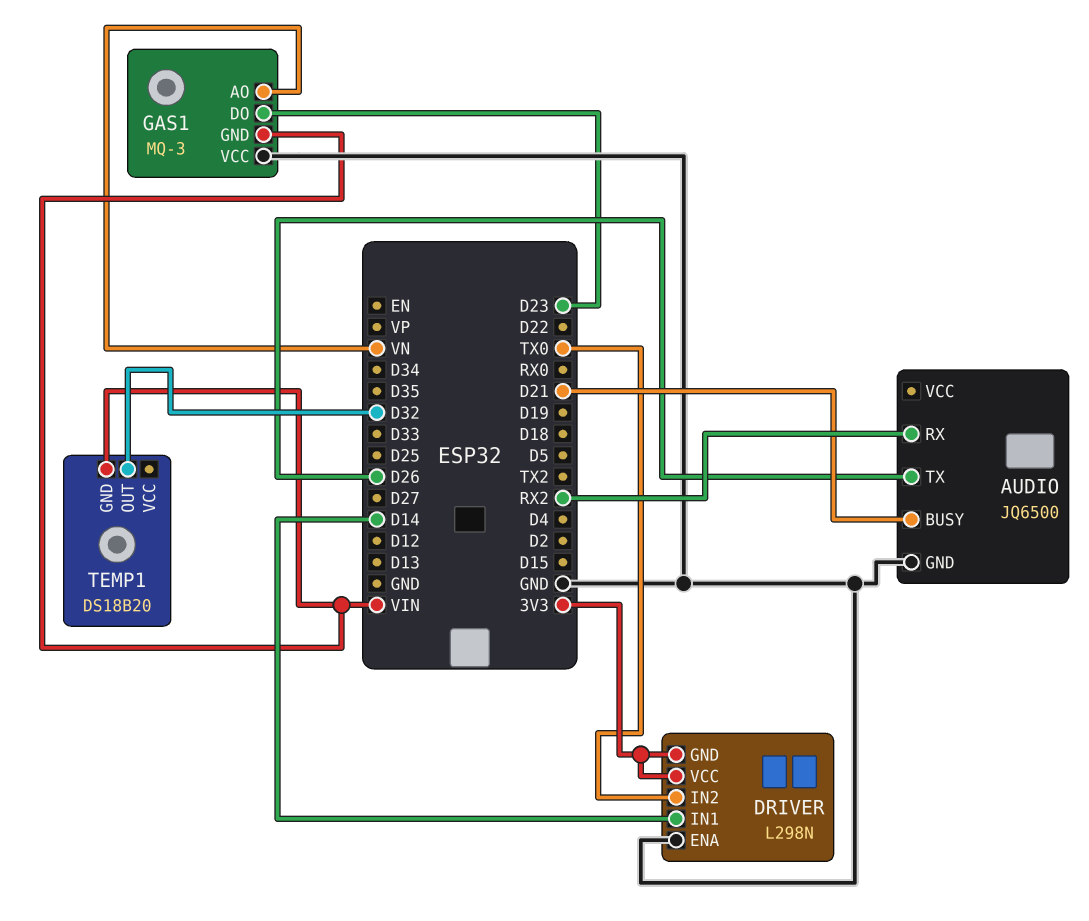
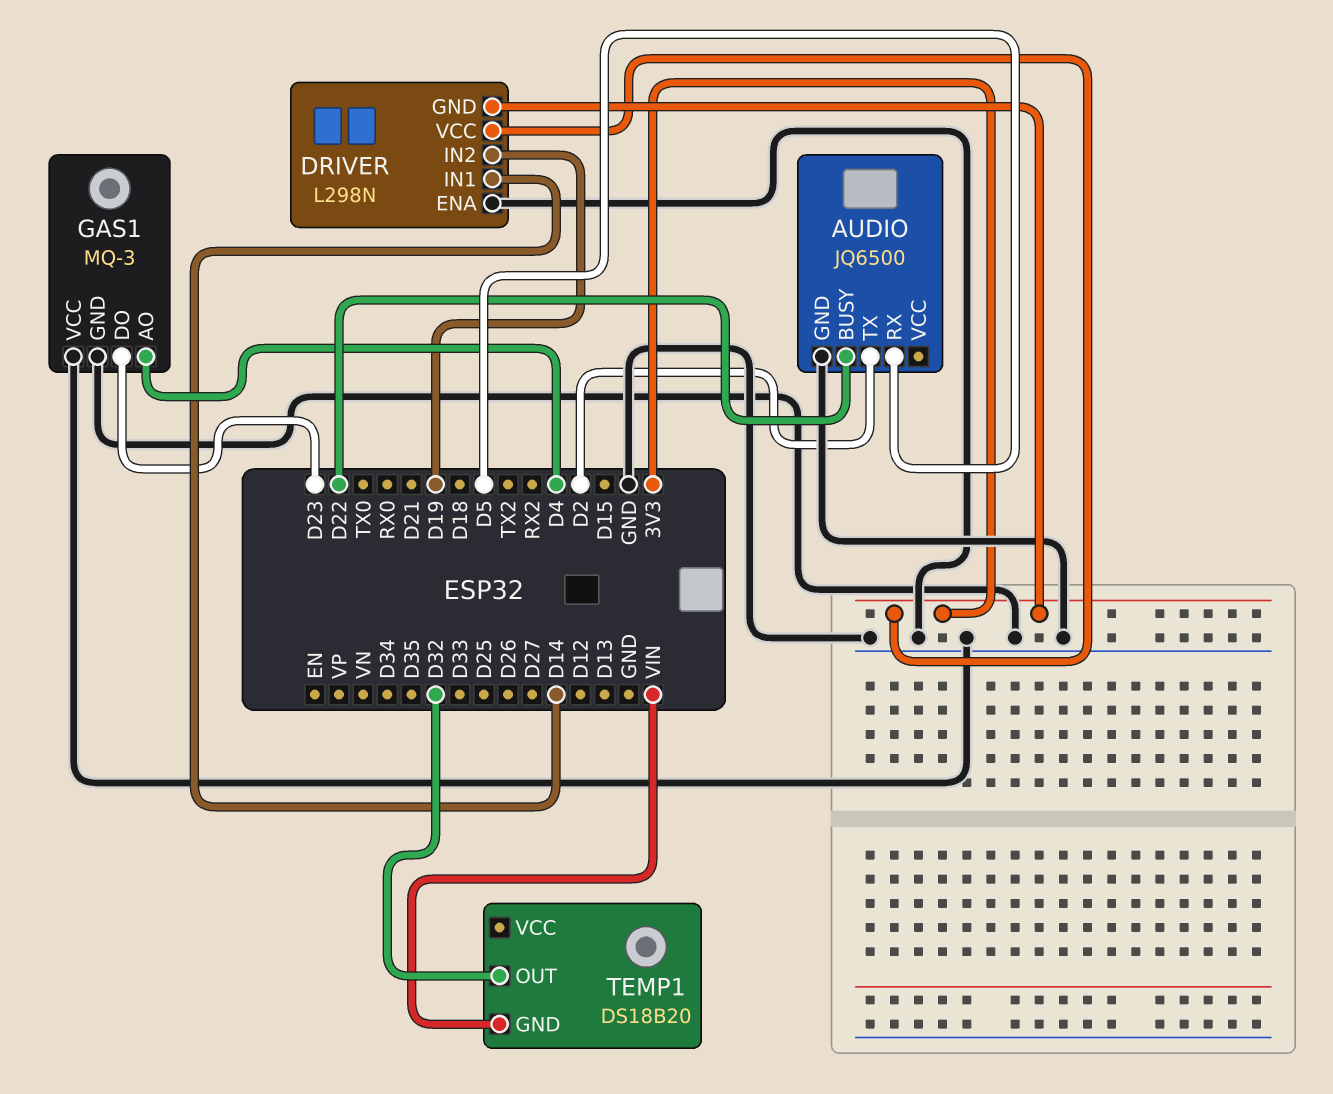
AUDIO pin BUSY: D21 -> D22
AUDIO pin RX: RX2 -> D5
AUDIO pin TX: D26 -> D2
DRIVER pin IN2: TX0 -> D19
GAS1 pin AO: VN -> D4
GAS1 pin GND: VIN -> GND

